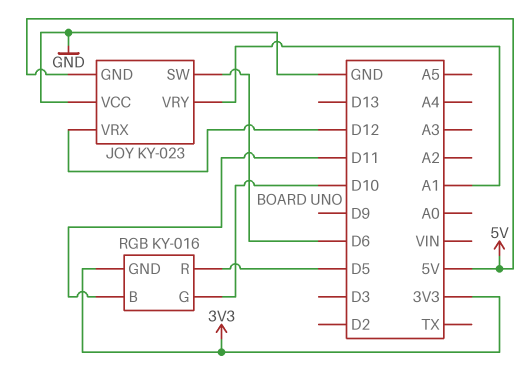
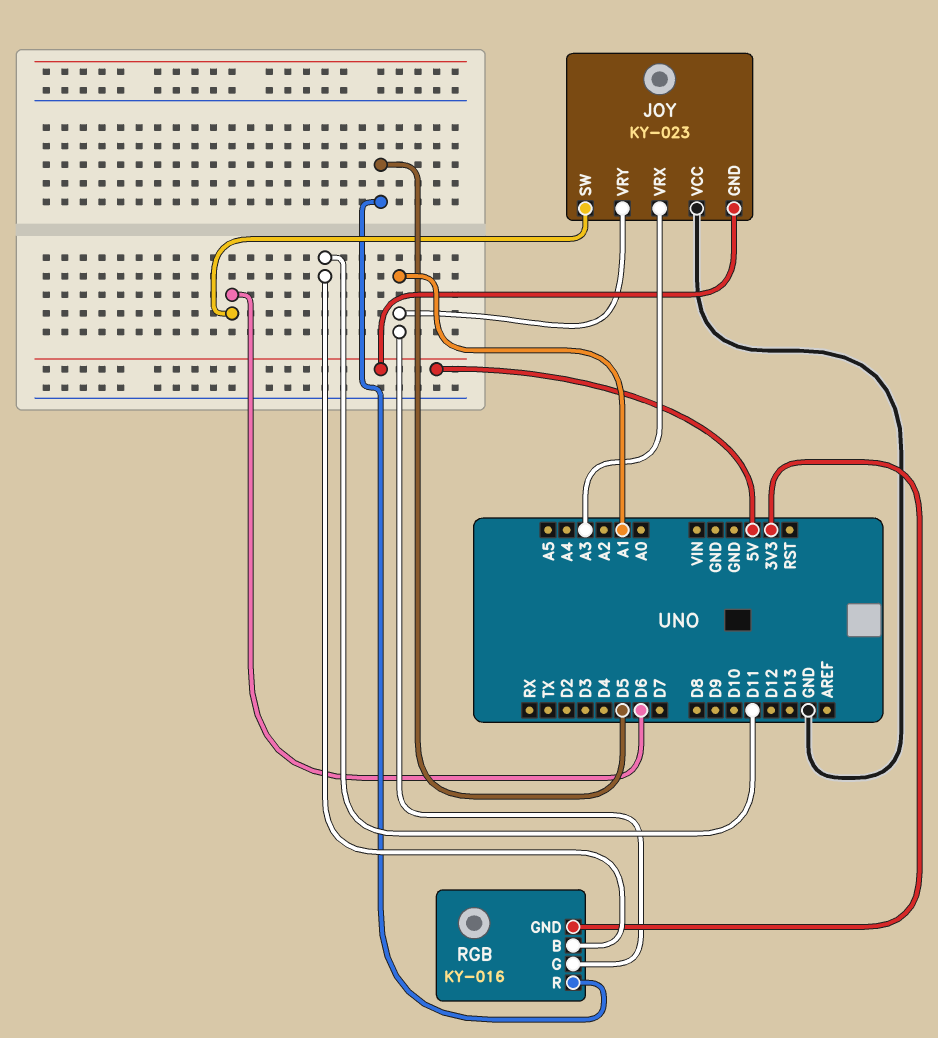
JOY pin VRX: D12 -> A3
RGB pin G: D10 -> A1

